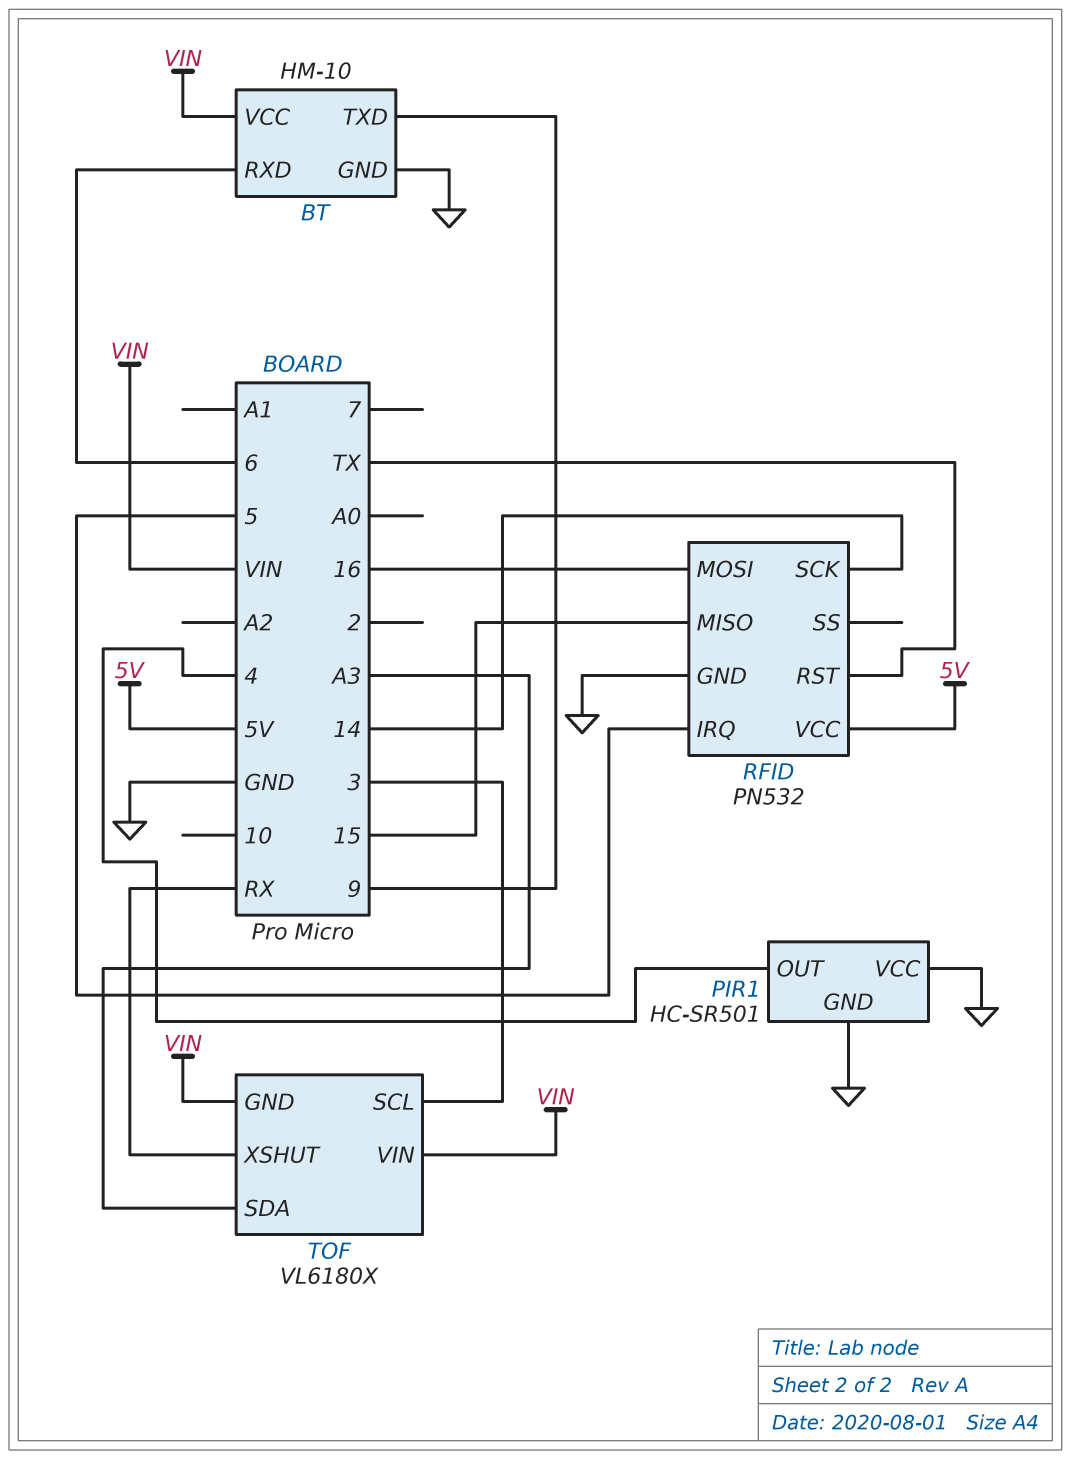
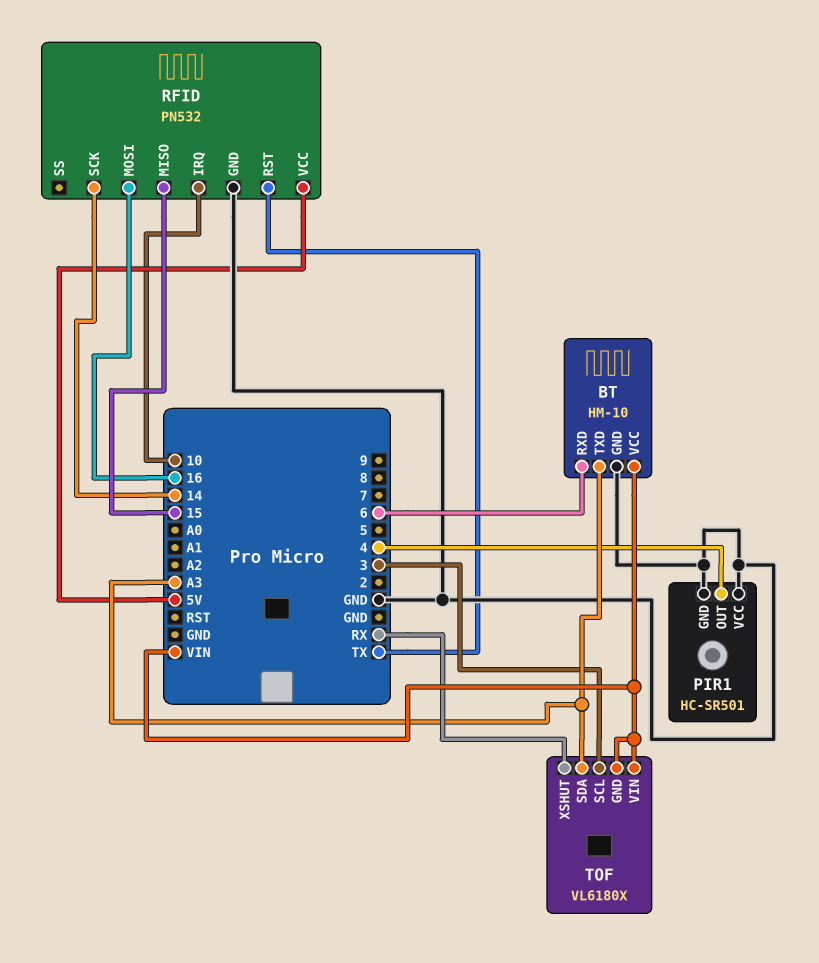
BT pin TXD: 9 -> A3
RFID pin IRQ: 5 -> 10

